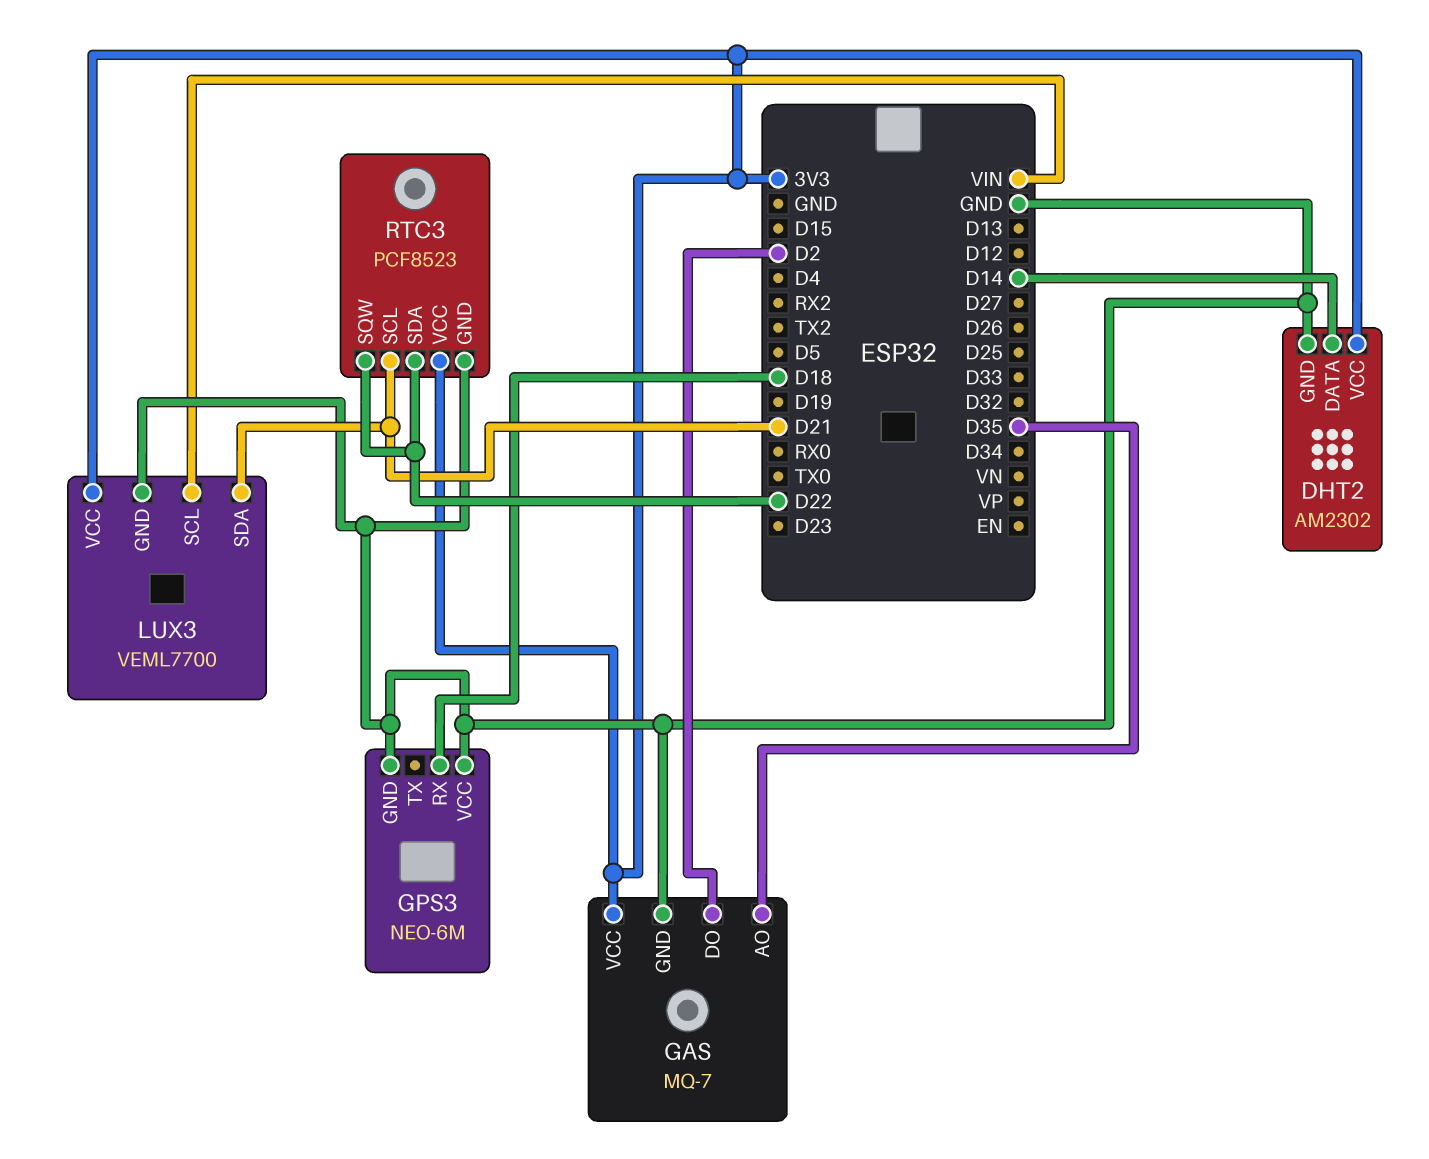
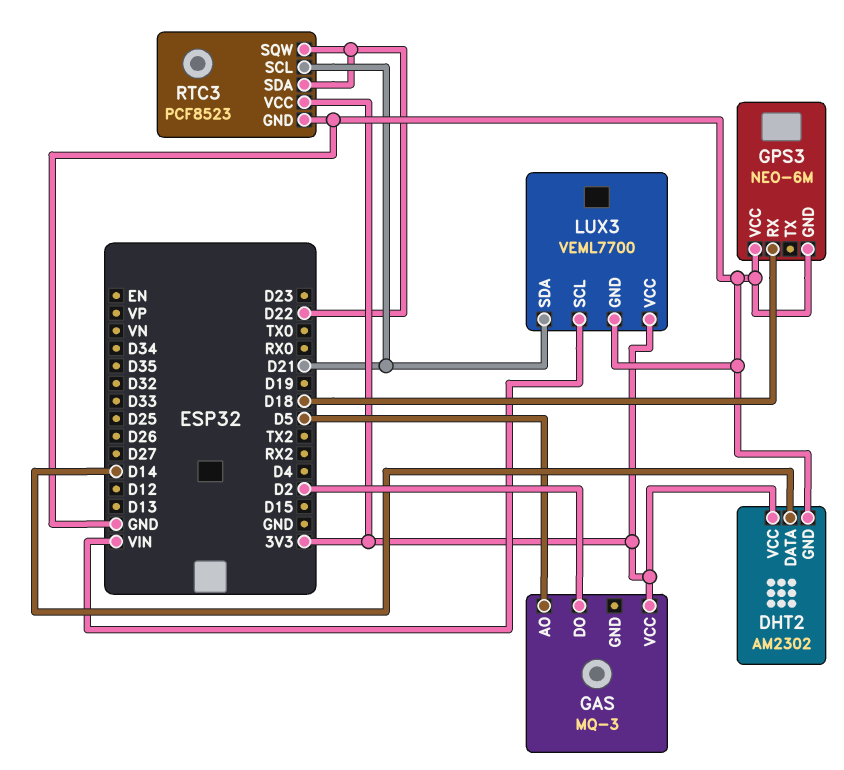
GAS: MQ-7 -> MQ-3
GAS pin AO: D35 -> D5
GAS pin GND: GND -> none

